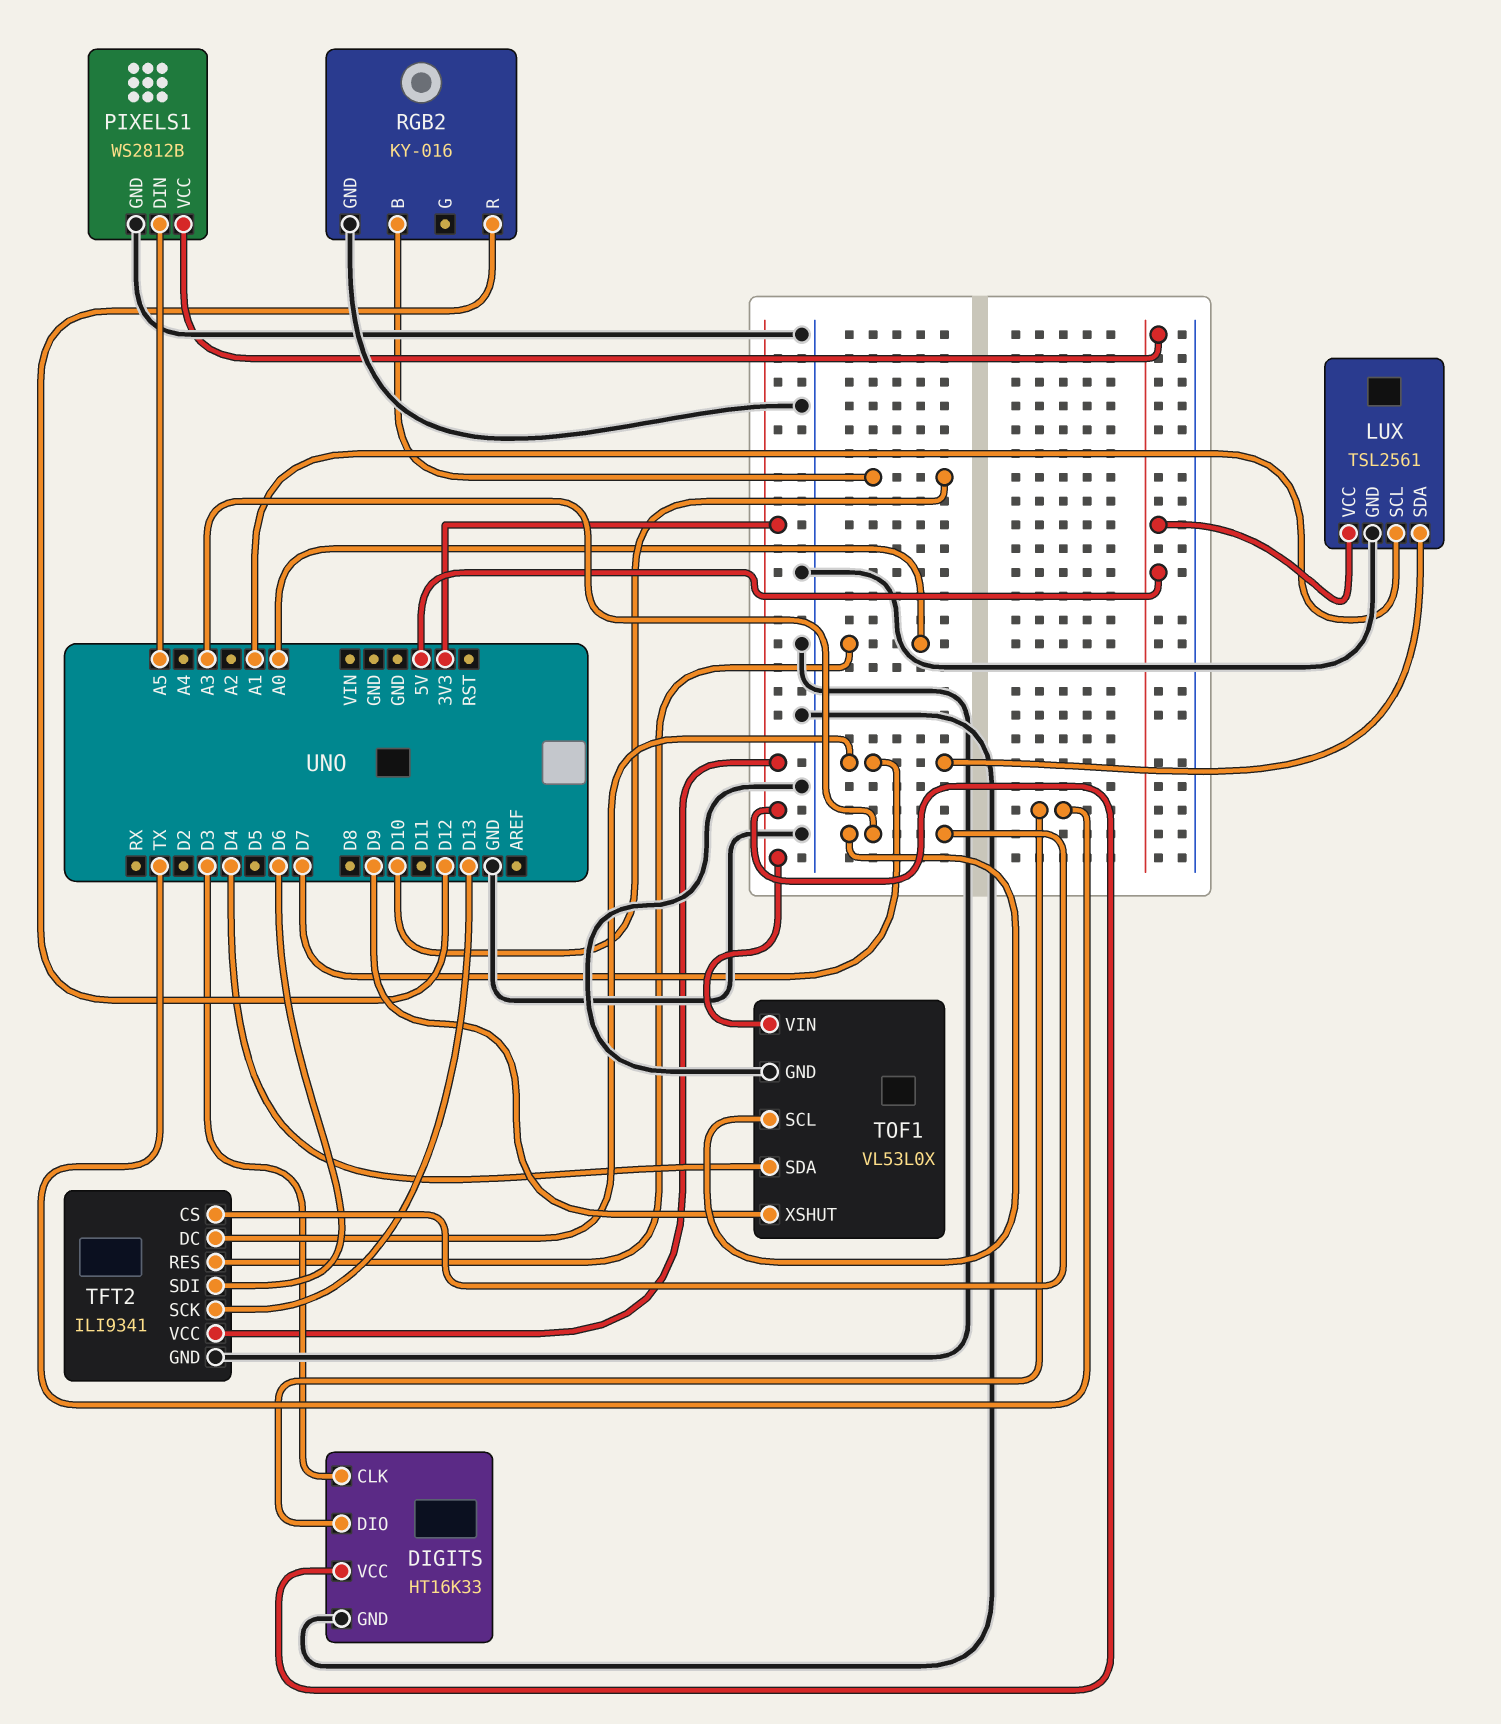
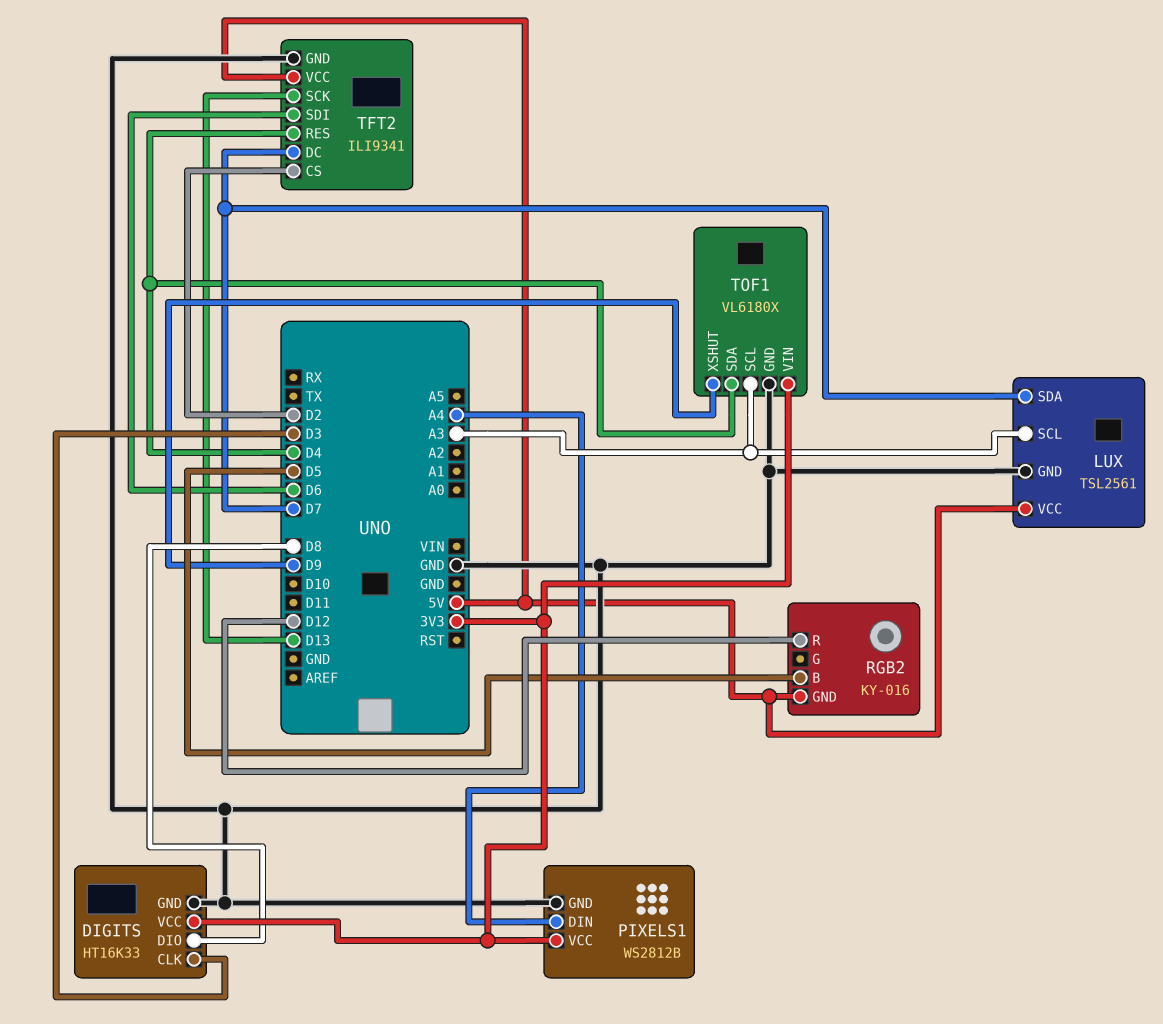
DIGITS pin DIO: TX -> D8
LUX pin SCL: A1 -> A3
PIXELS1 pin DIN: A5 -> A4
PIXELS1 pin VCC: 5V -> 3V3
RGB2 pin B: D10 -> D5
RGB2 pin GND: GND -> 5V
TFT2 pin CS: A3 -> D2
TFT2 pin RES: A0 -> D4
TFT2 pin VCC: 3V3 -> 5V
TOF1: VL53L0X -> VL6180X

